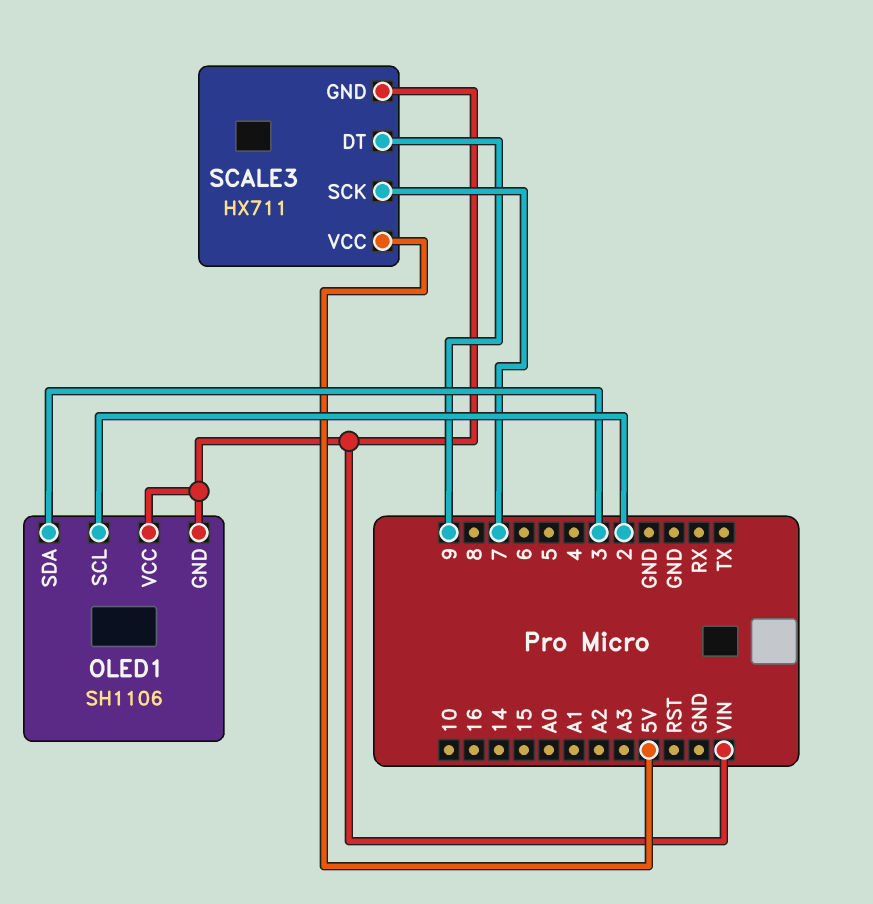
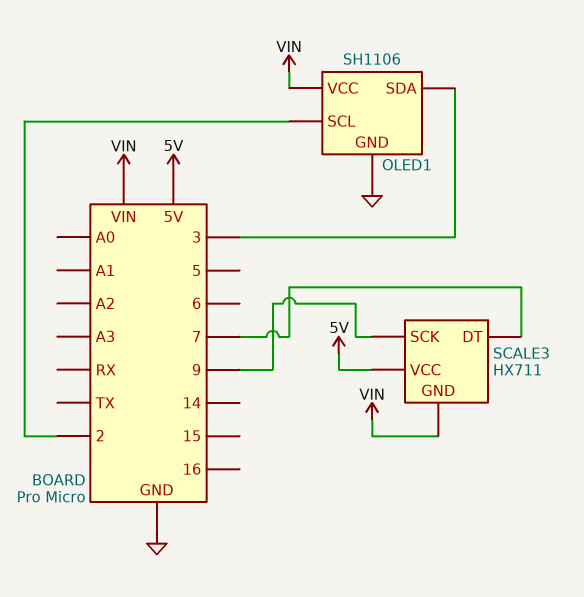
OLED1 pin GND: VIN -> GND
SCALE3 pin DT: 9 -> 7
SCALE3 pin SCK: 7 -> 9

